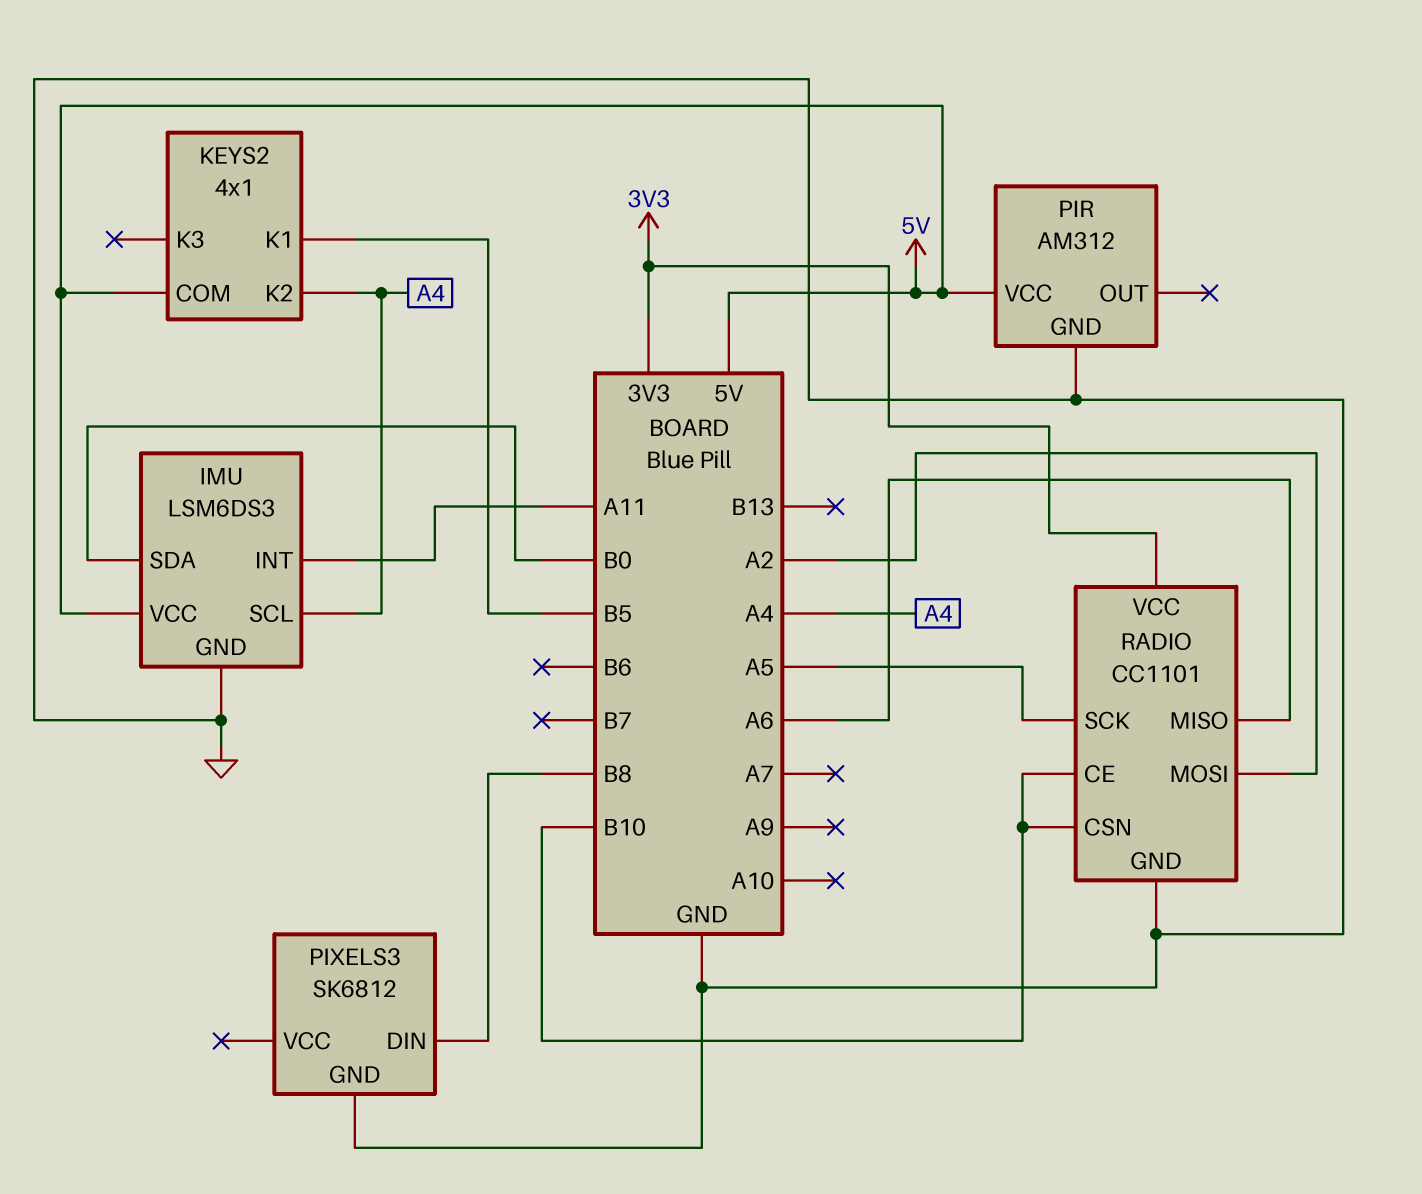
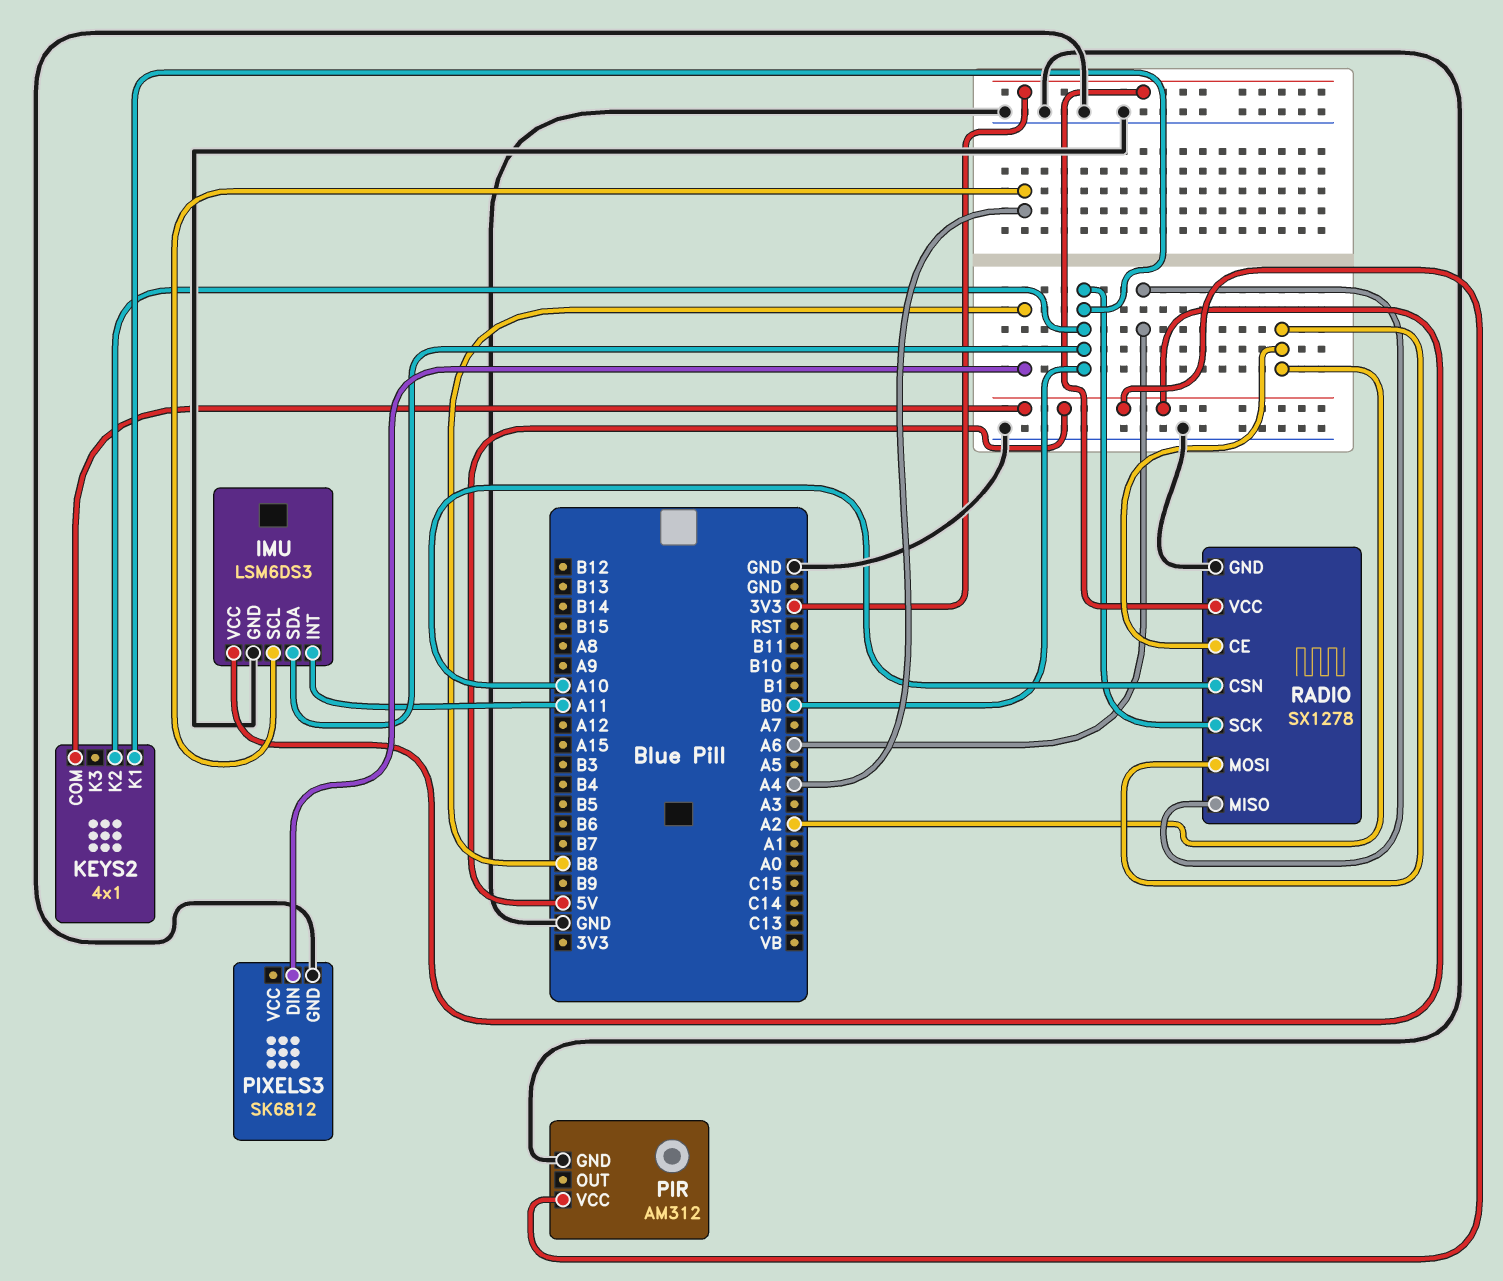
KEYS2 pin K1: B5 -> B0
KEYS2 pin K2: A4 -> B0
RADIO: CC1101 -> SX1278
RADIO pin CE: B10 -> A2
RADIO pin CSN: B10 -> A10
RADIO pin SCK: A5 -> B0

